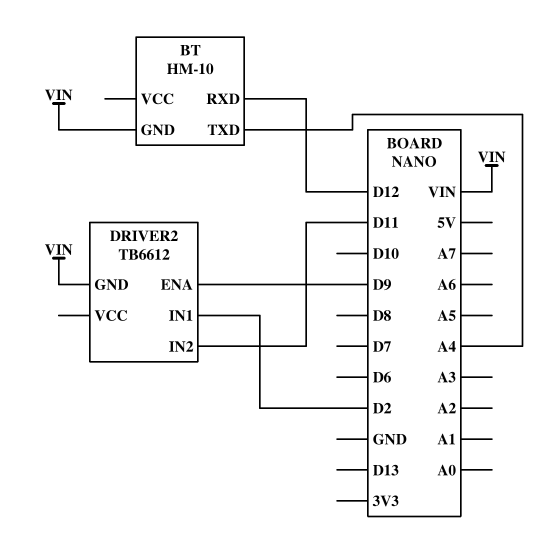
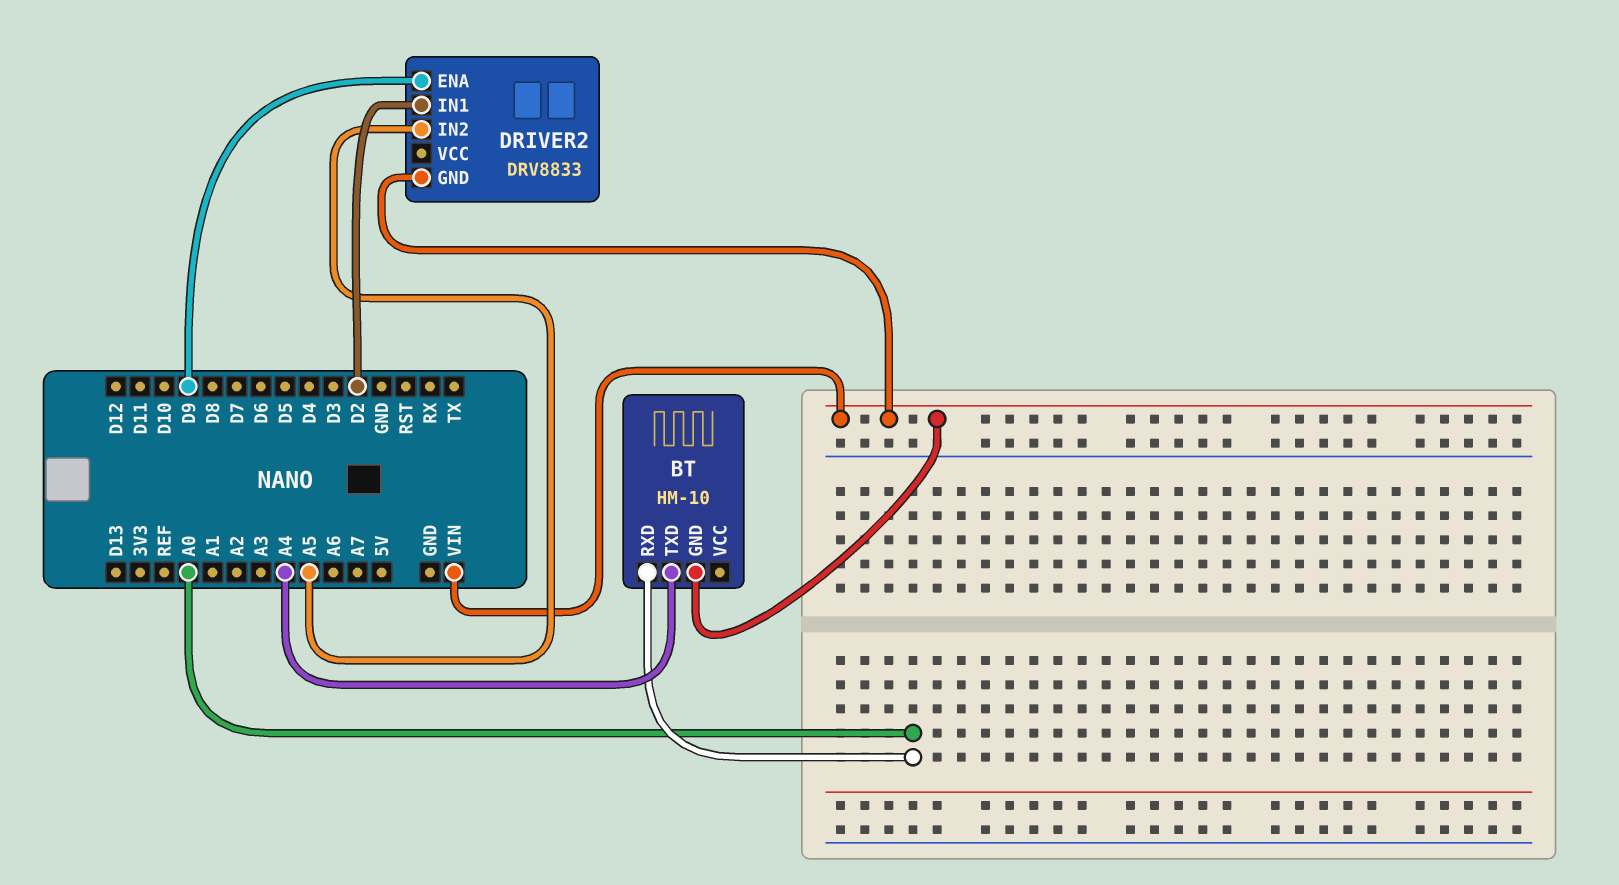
BT pin RXD: D12 -> A0
DRIVER2: TB6612 -> DRV8833
DRIVER2 pin IN2: D11 -> A5

